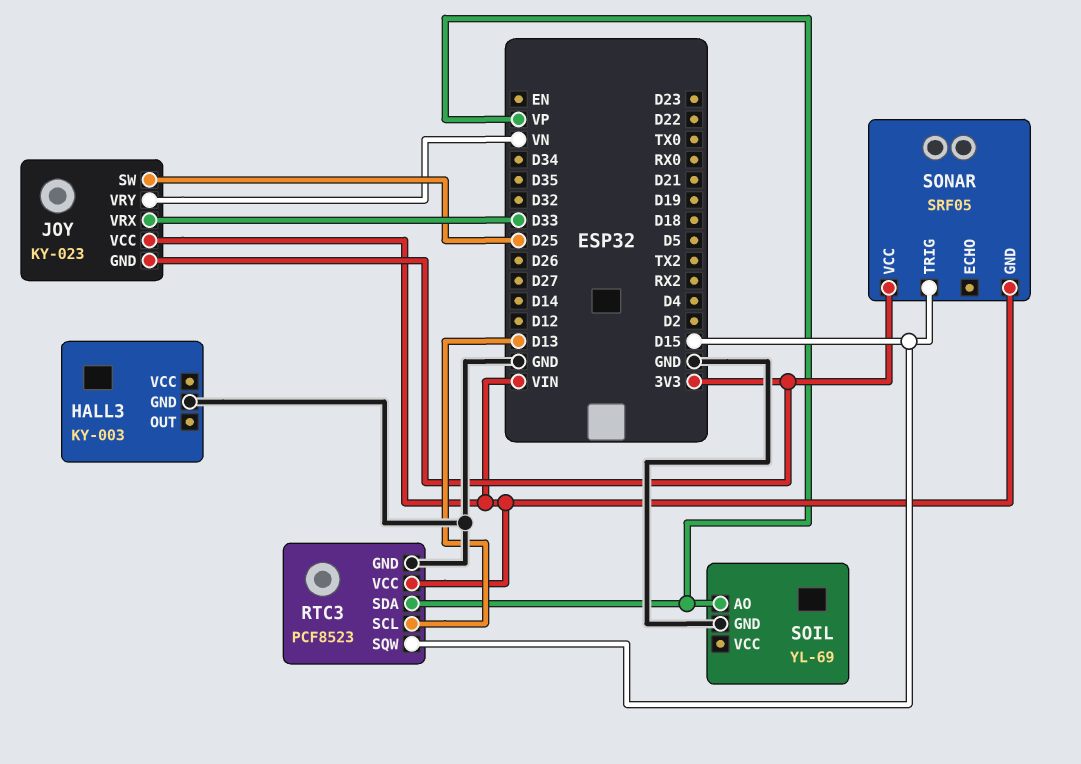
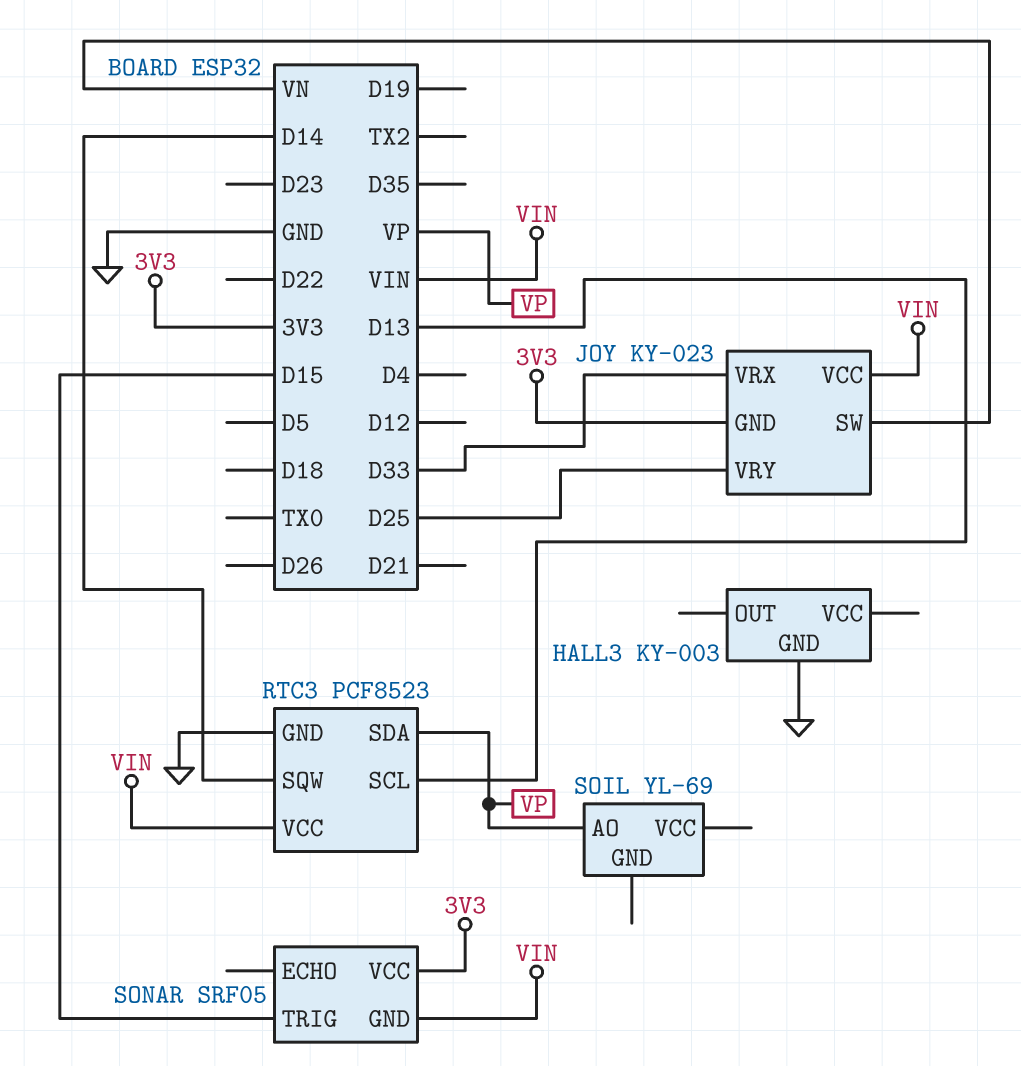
JOY pin SW: D25 -> VN
JOY pin VRY: VN -> D25
RTC3 pin SQW: D15 -> D14
SOIL pin GND: GND -> none

